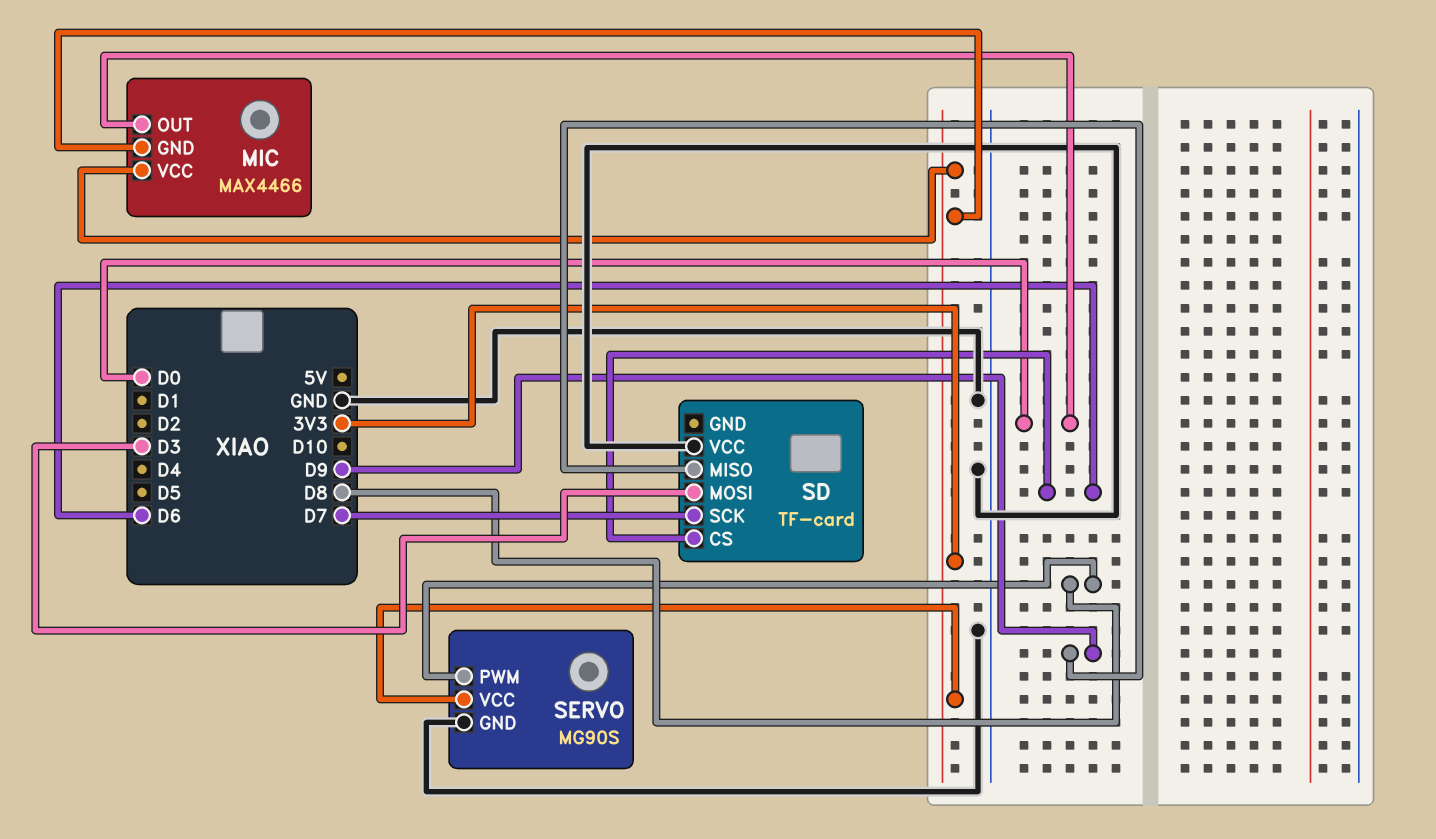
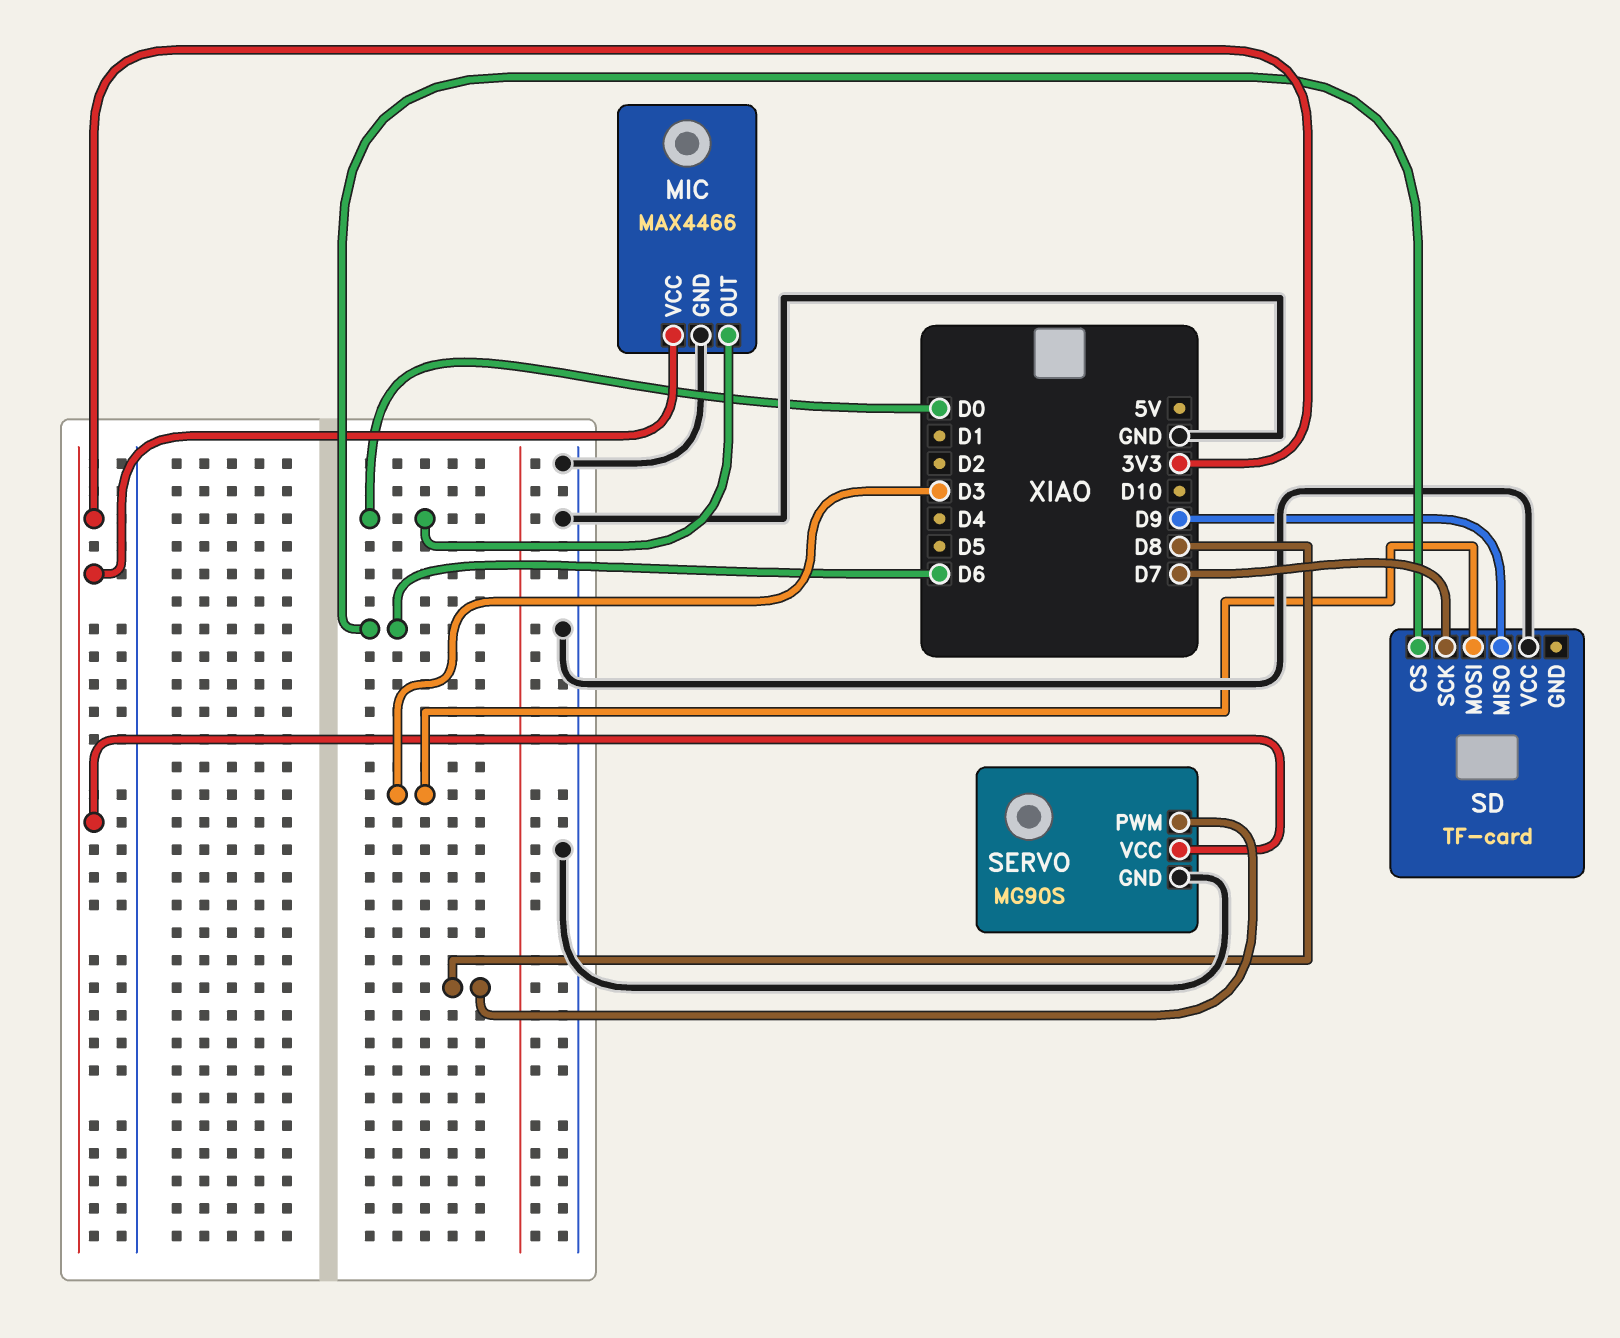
MIC pin GND: 3V3 -> GND

